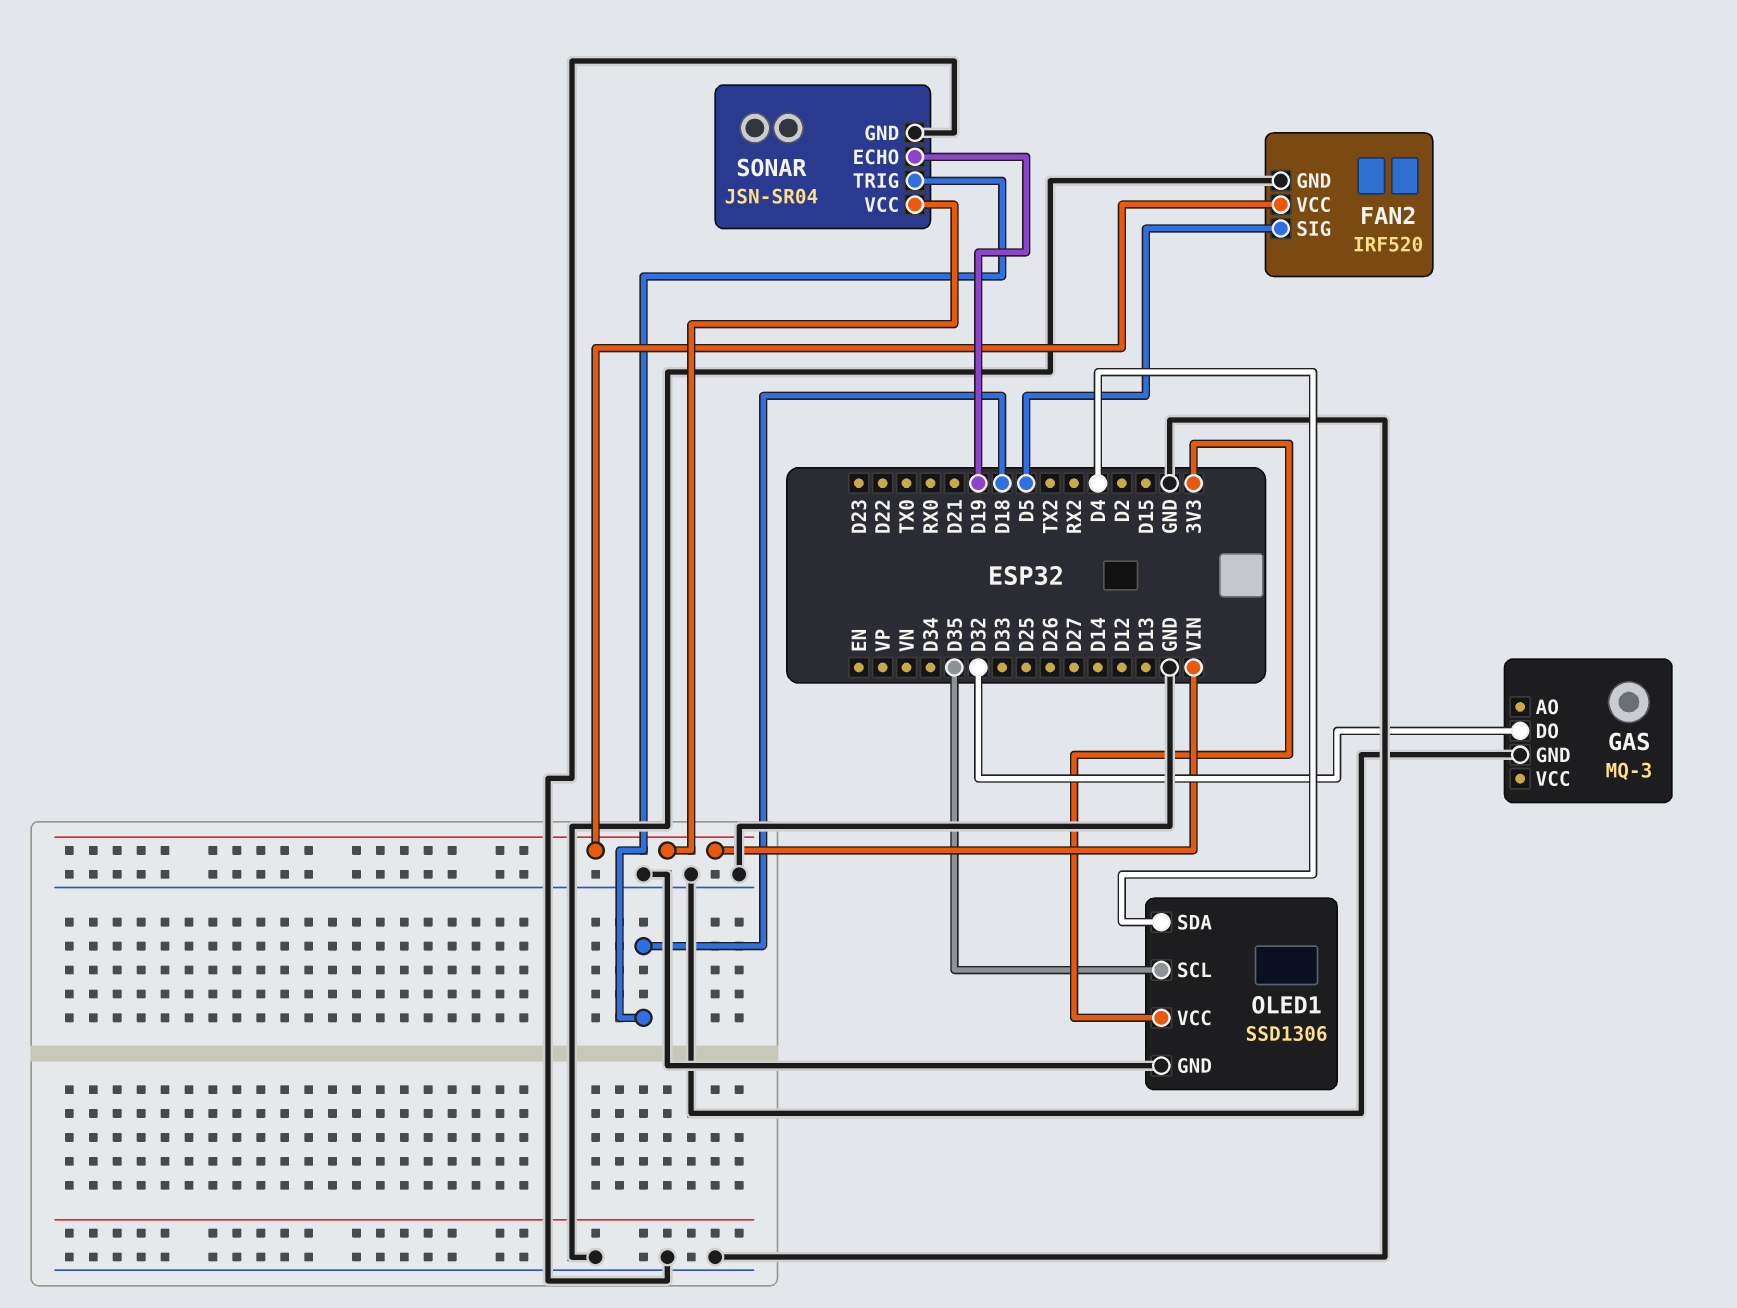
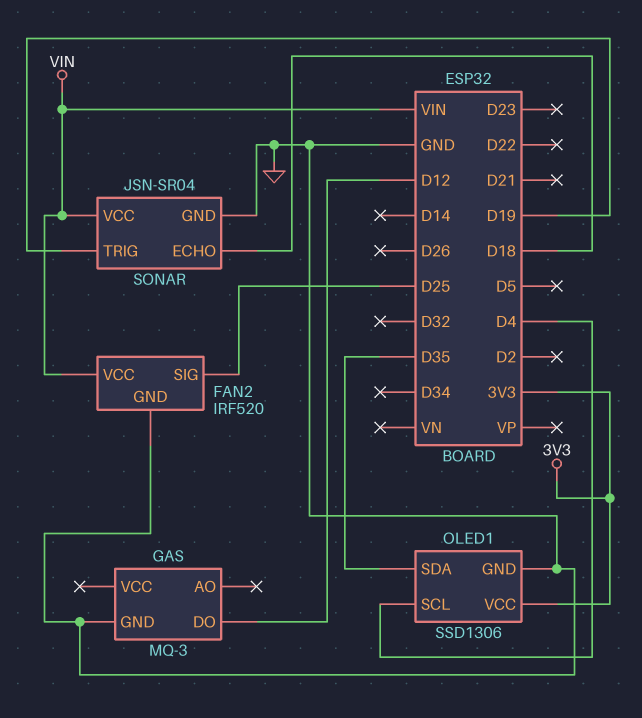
FAN2 pin SIG: D5 -> D25
GAS pin DO: D32 -> D12
OLED1 pin SCL: D35 -> D4
OLED1 pin SDA: D4 -> D35
SONAR pin ECHO: D19 -> D18
SONAR pin TRIG: D18 -> D19

